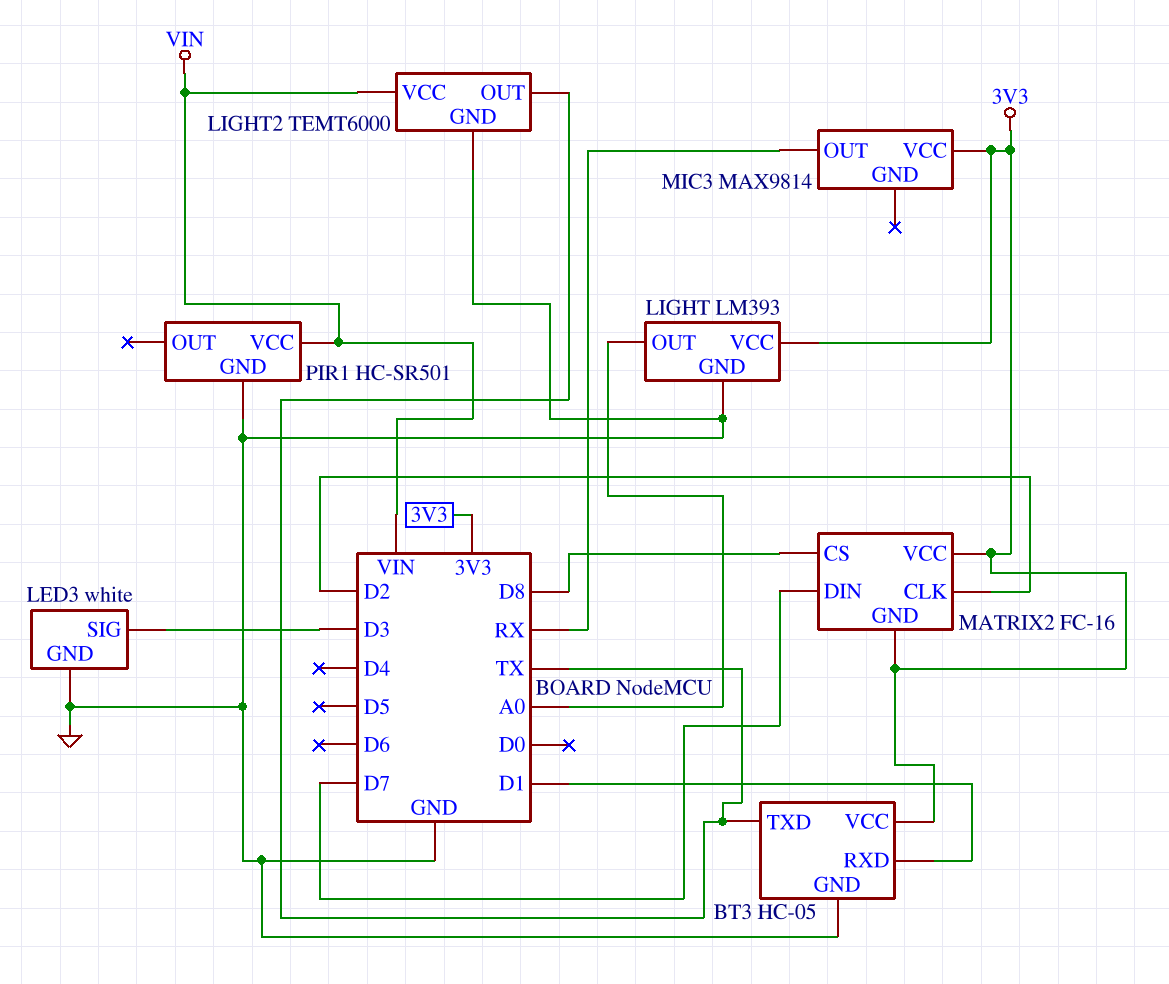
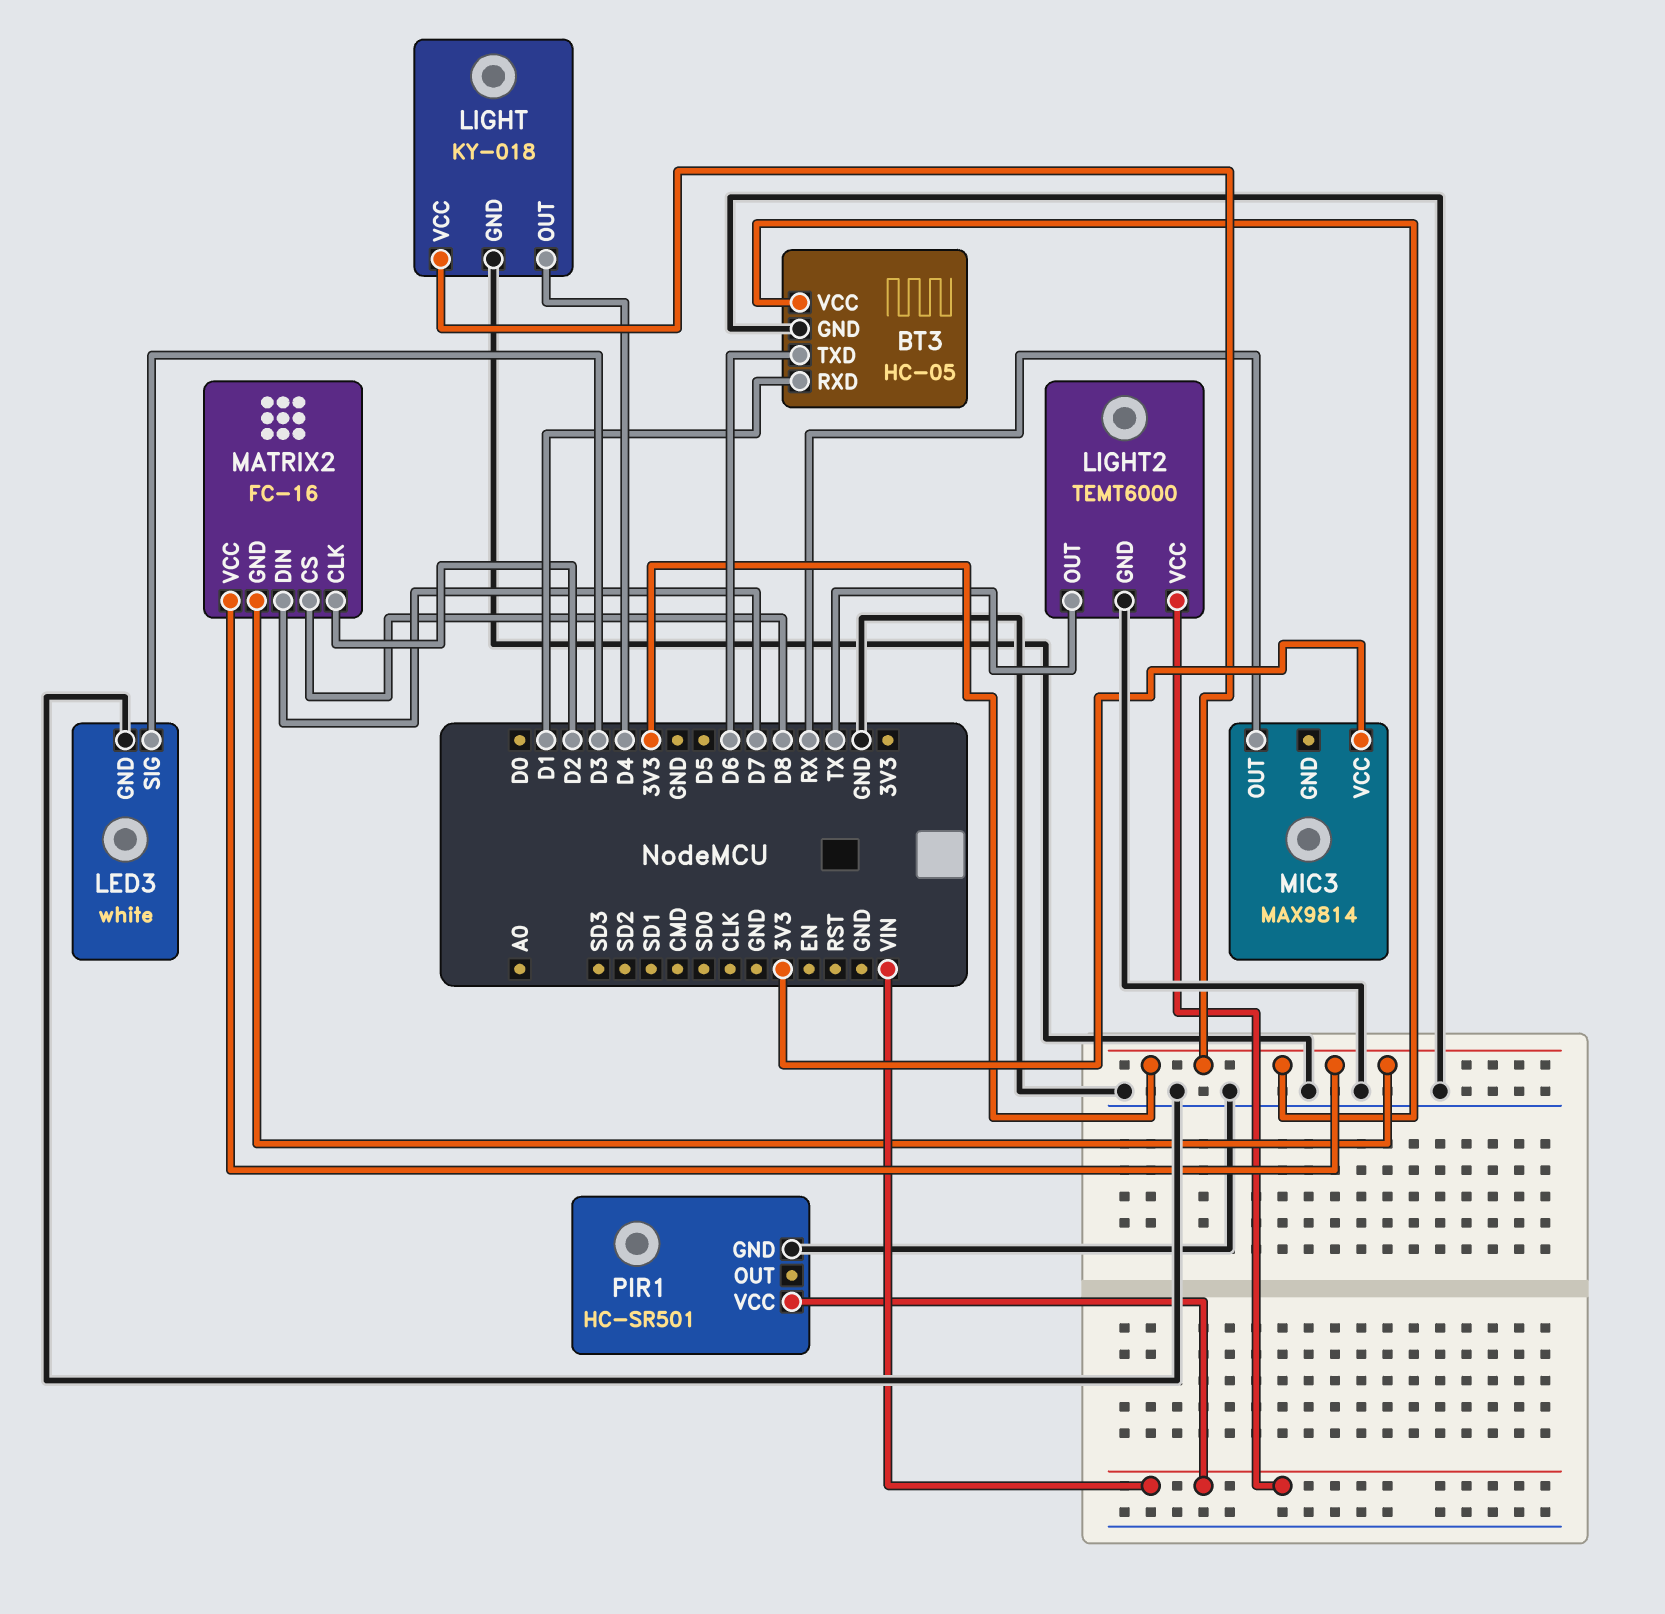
BT3 pin TXD: TX -> D6
LIGHT: LM393 -> KY-018
LIGHT pin OUT: A0 -> D4

